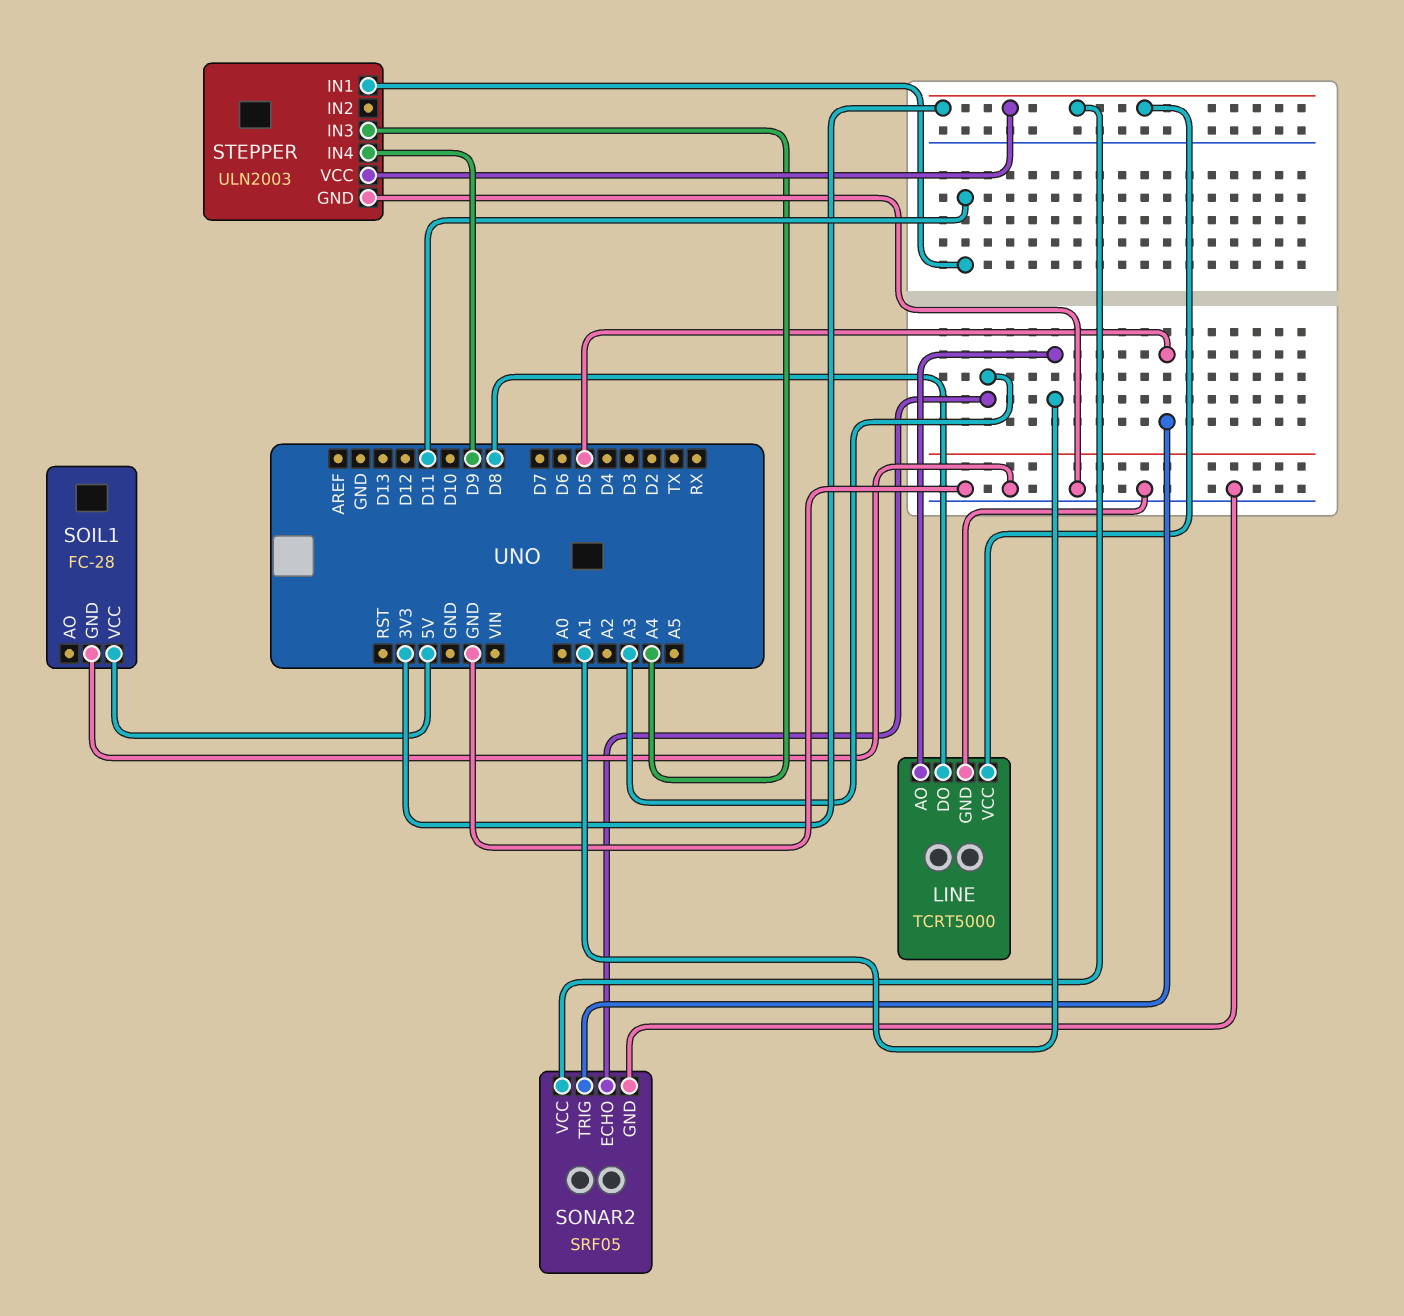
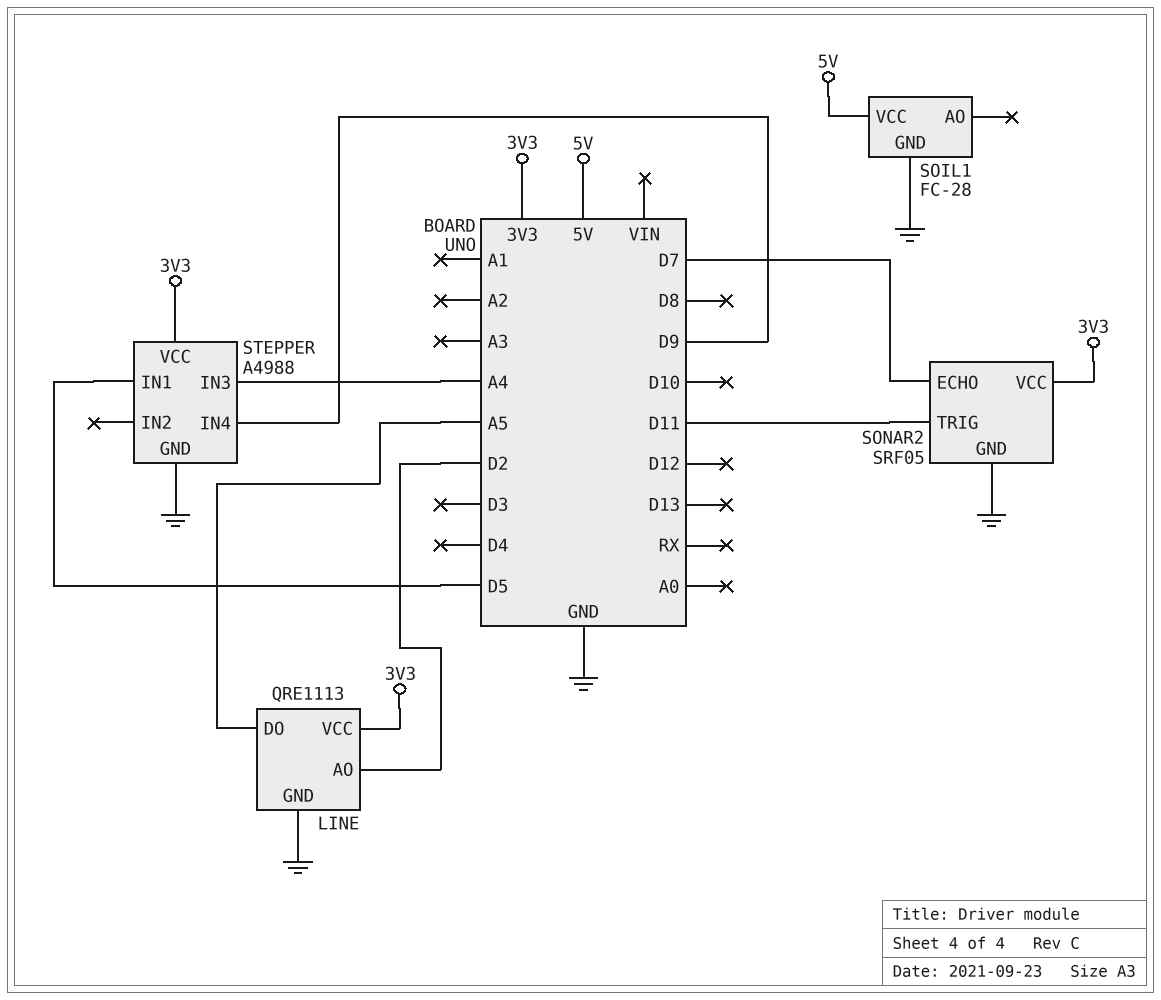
LINE: TCRT5000 -> QRE1113
LINE pin AO: A1 -> D2
LINE pin DO: D8 -> A5
SONAR2 pin ECHO: A3 -> D7
SONAR2 pin TRIG: D5 -> D11
STEPPER: ULN2003 -> A4988
STEPPER pin IN1: D11 -> D5

